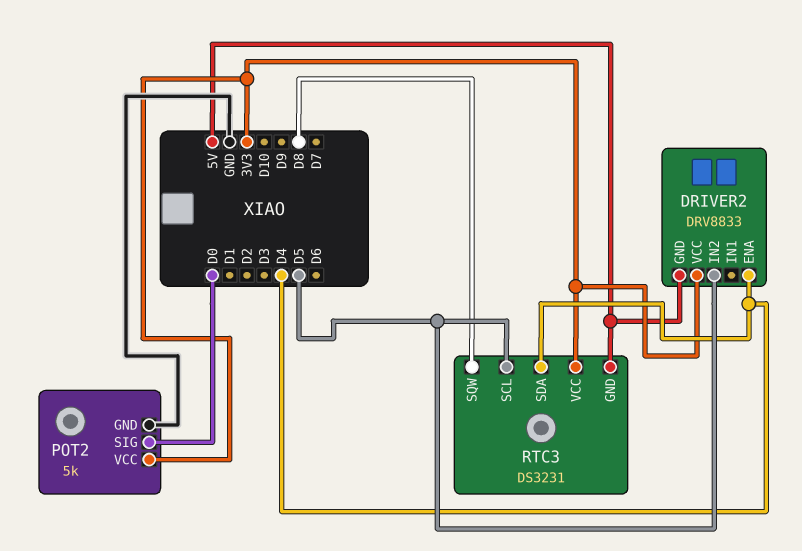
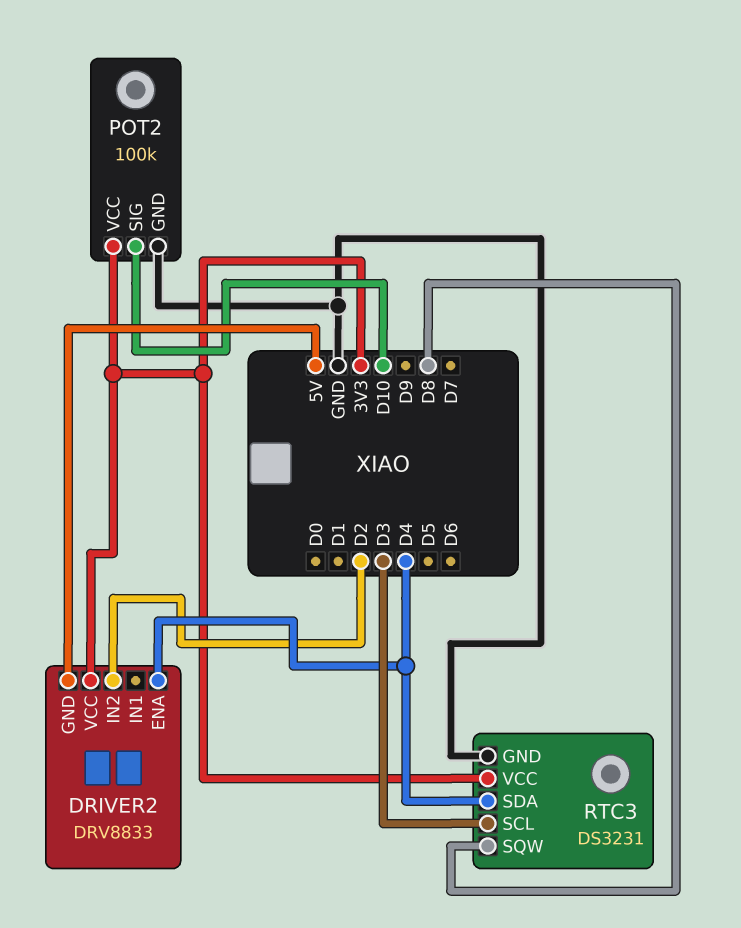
DRIVER2 pin IN2: D5 -> D2
POT2: 5k -> 100k
POT2 pin SIG: D0 -> D10
RTC3 pin GND: 5V -> GND
RTC3 pin SCL: D5 -> D3

